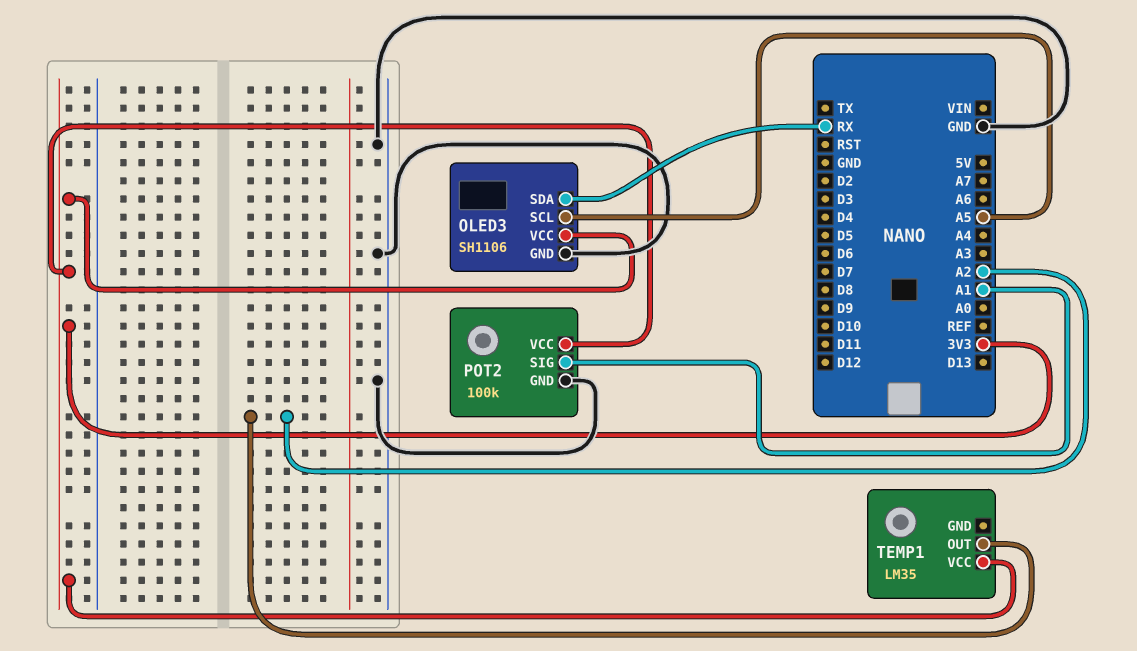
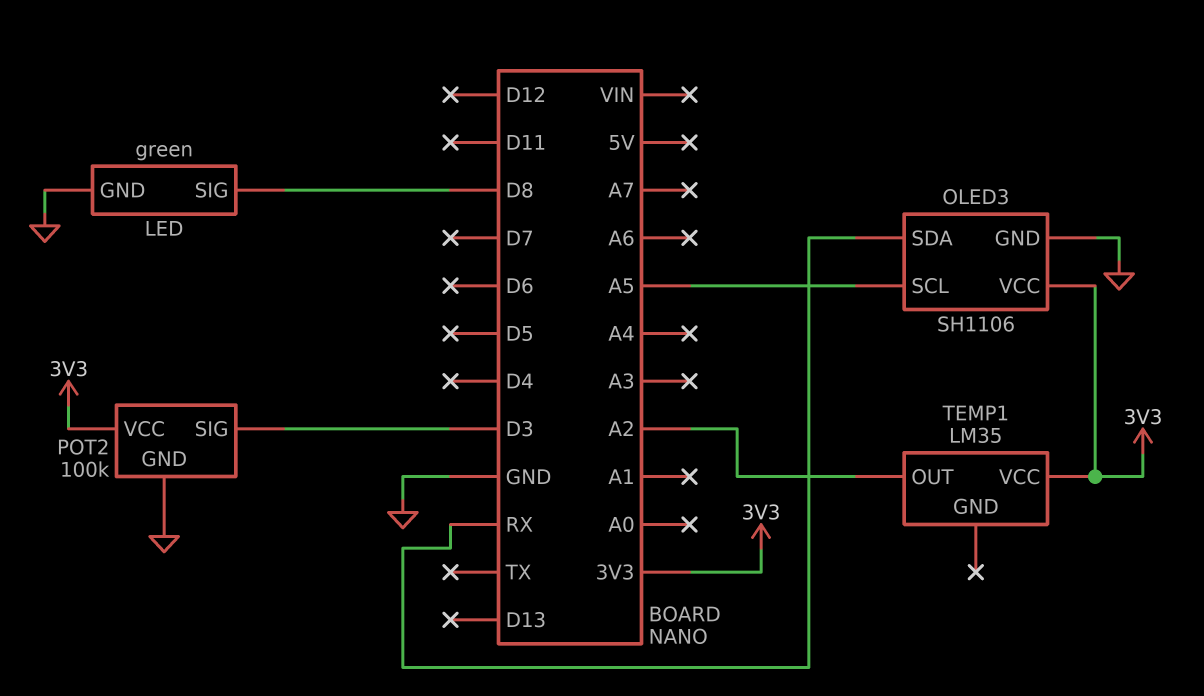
LED: none -> green
LED pin GND: none -> GND
LED pin SIG: none -> D8
POT2 pin SIG: A1 -> D3

